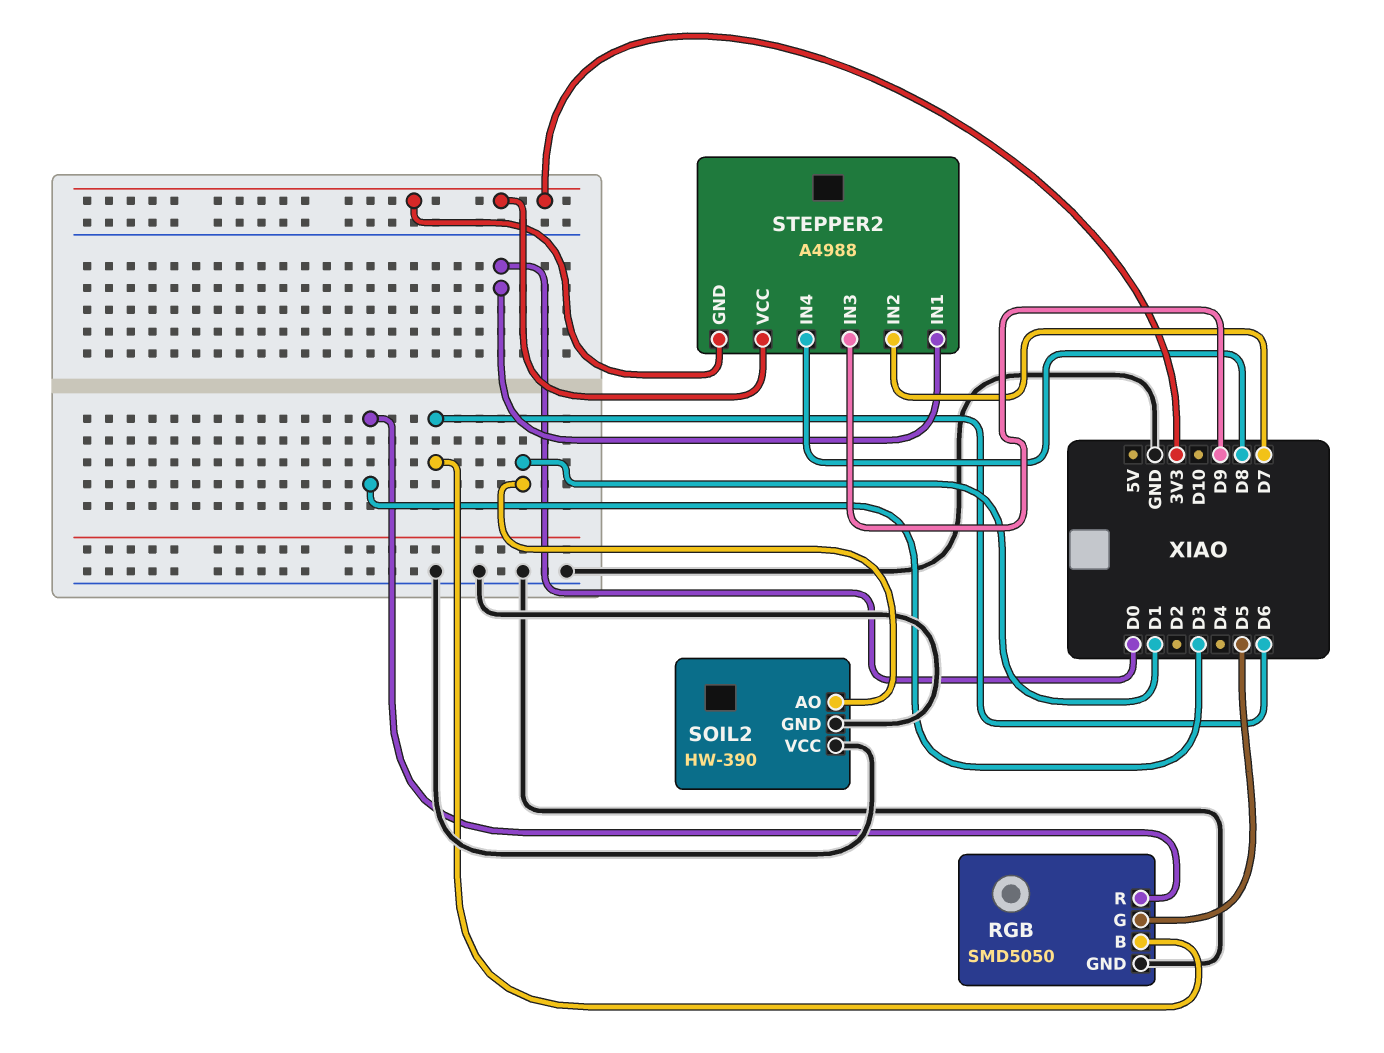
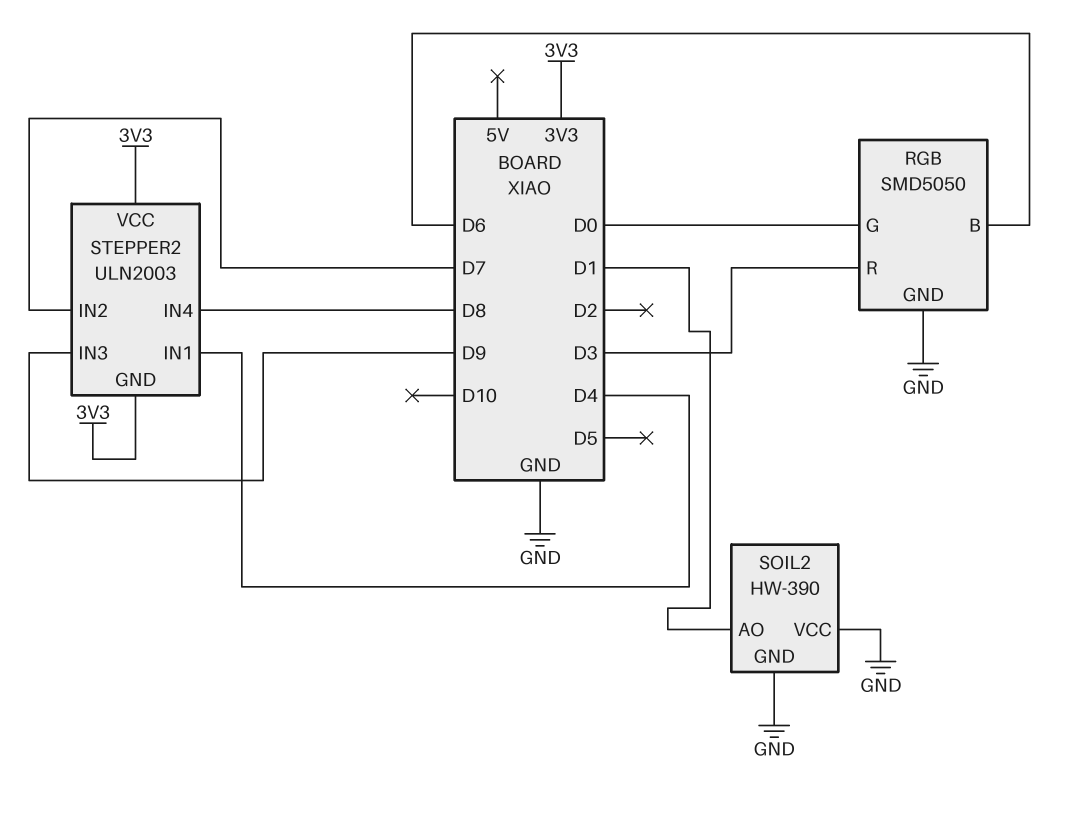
RGB pin G: D5 -> D0
STEPPER2: A4988 -> ULN2003
STEPPER2 pin IN1: D0 -> D4

